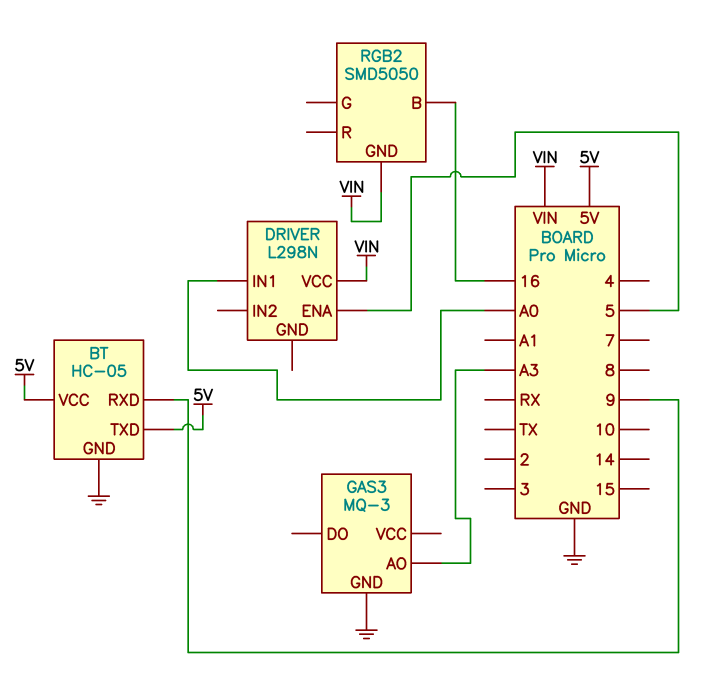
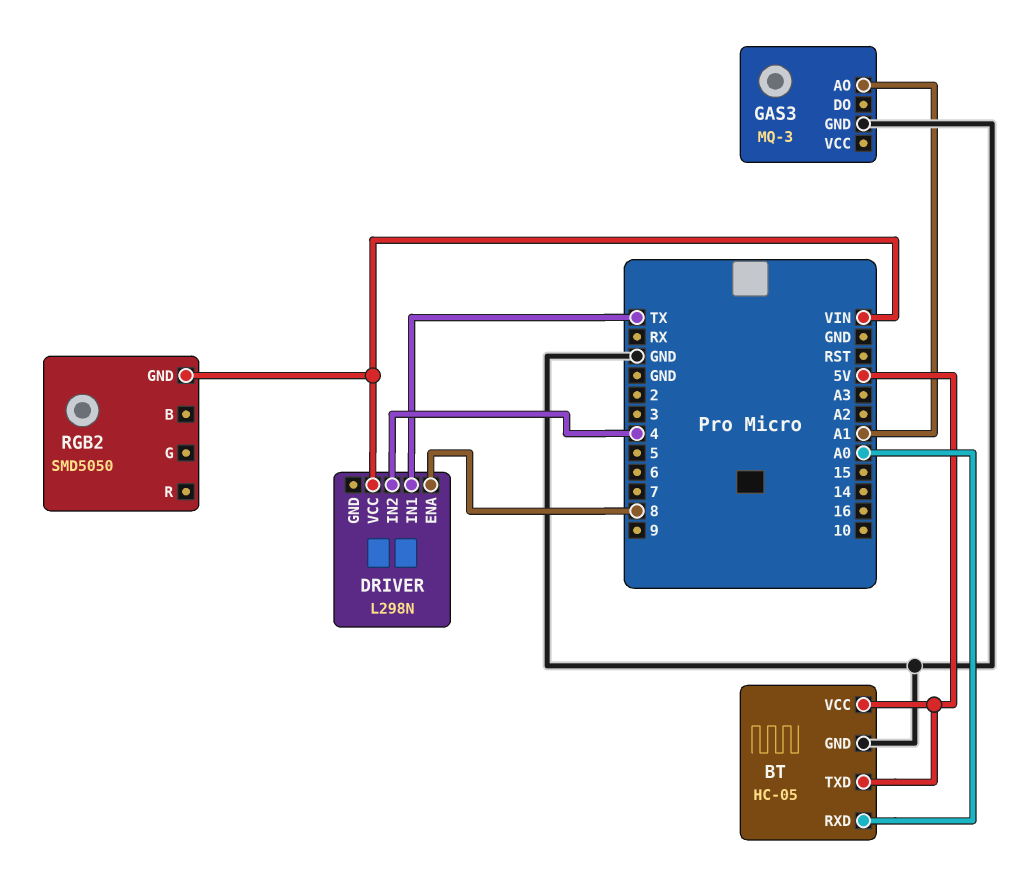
BT pin RXD: 9 -> A0
DRIVER pin ENA: 5 -> 8
DRIVER pin IN1: A0 -> TX
DRIVER pin IN2: none -> 4
GAS3 pin AO: A3 -> A1
RGB2 pin B: 16 -> none

